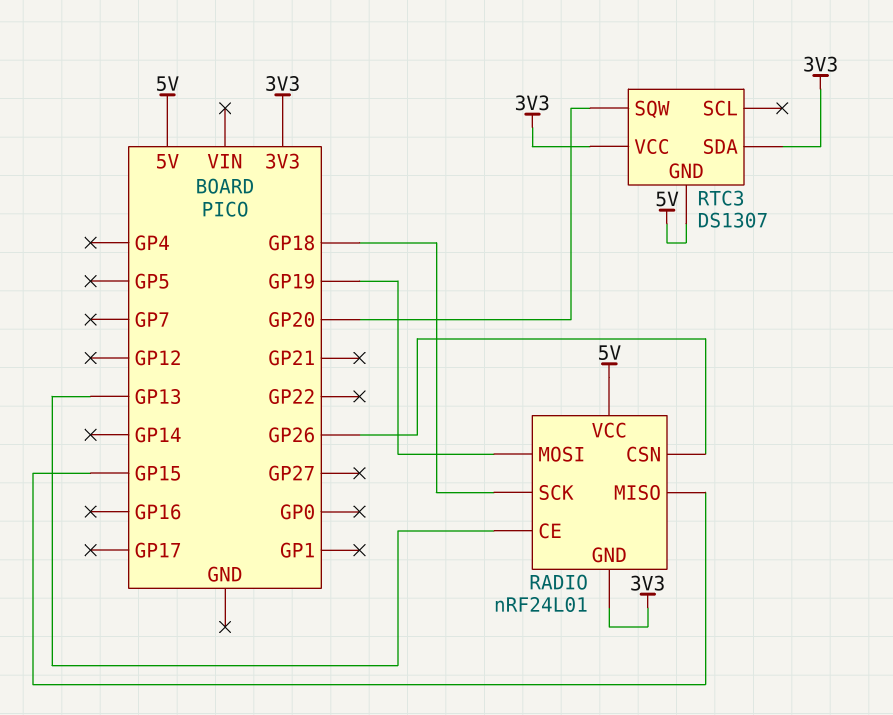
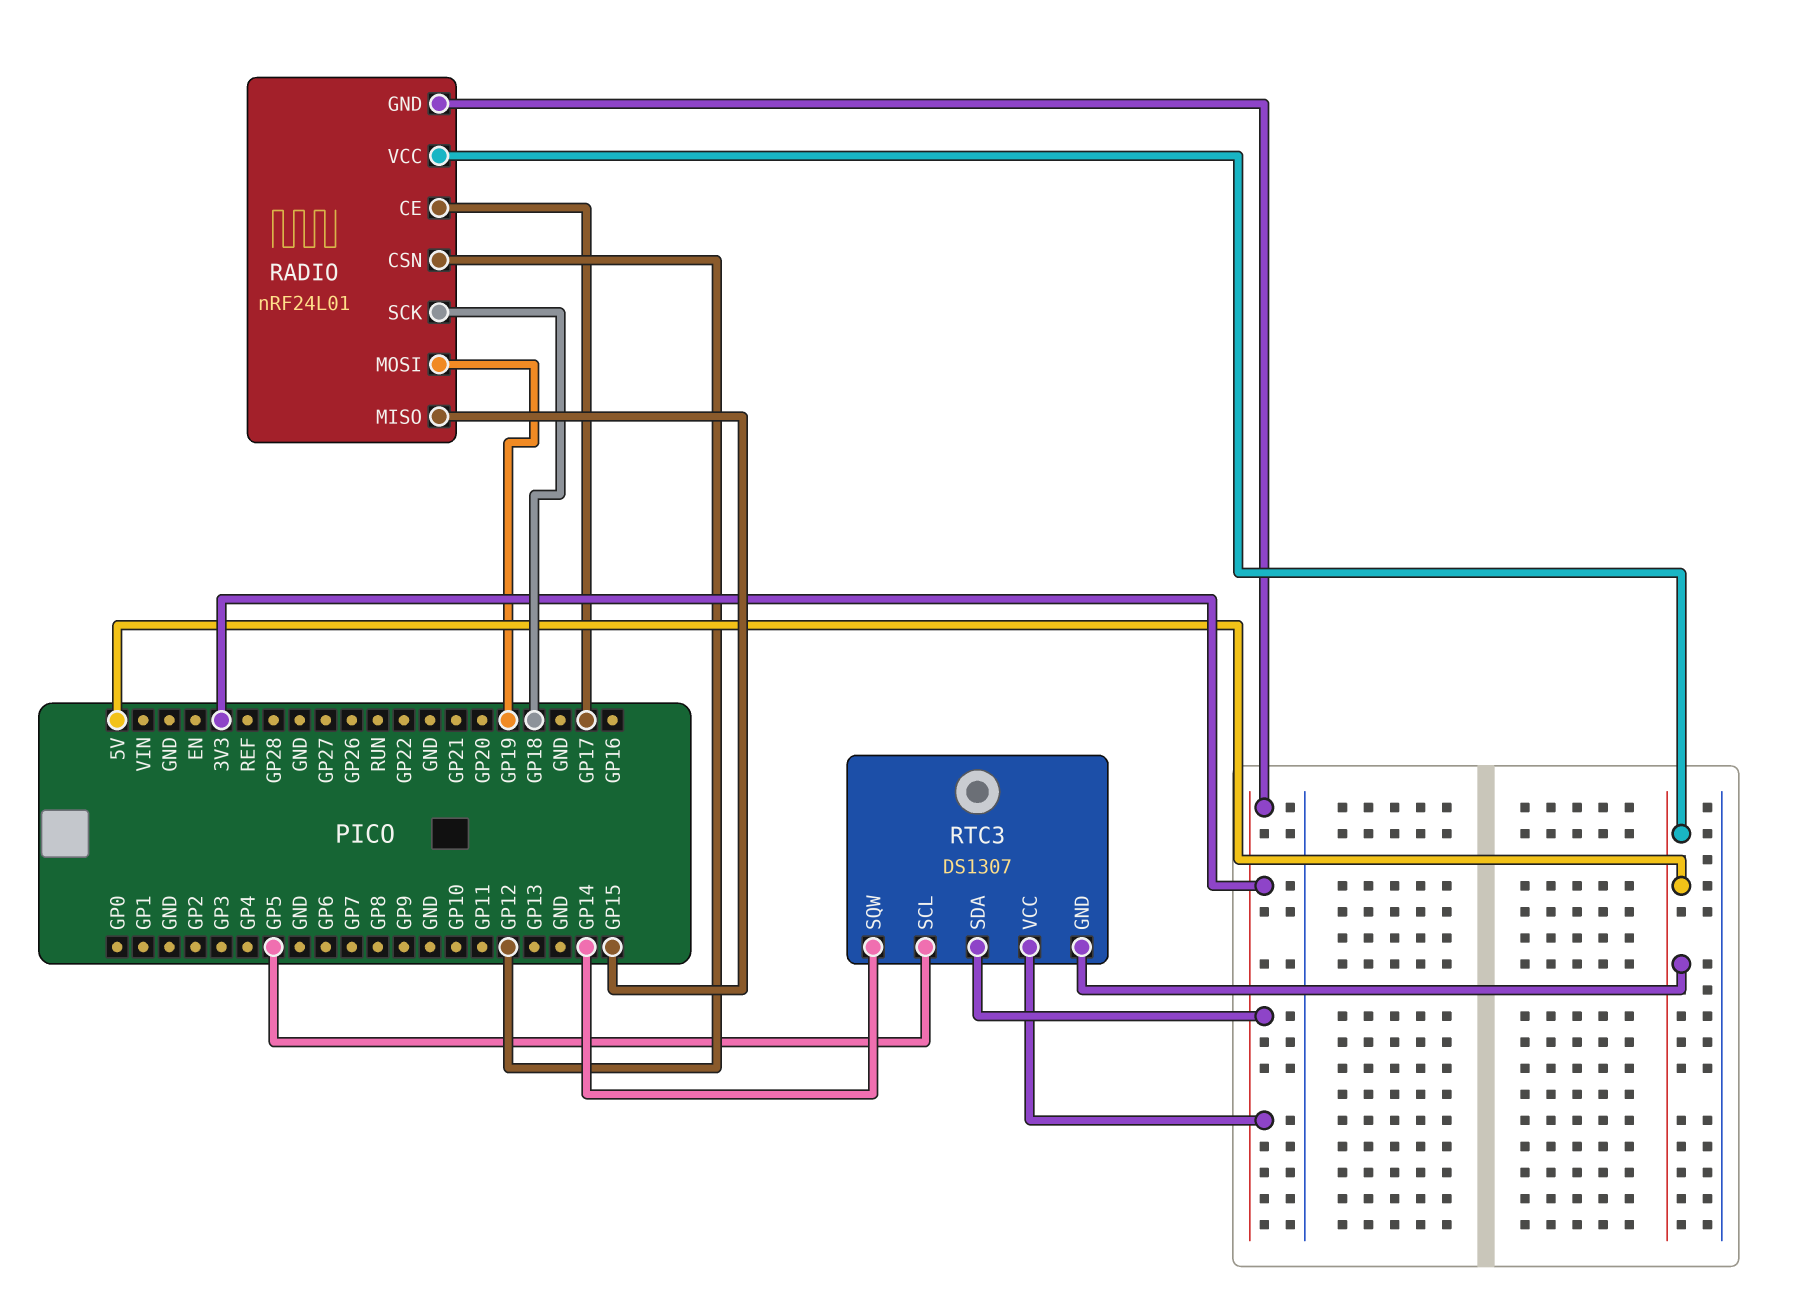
RADIO pin CE: GP13 -> GP17
RADIO pin CSN: GP26 -> GP12
RTC3 pin SCL: none -> GP5
RTC3 pin SQW: GP20 -> GP14

